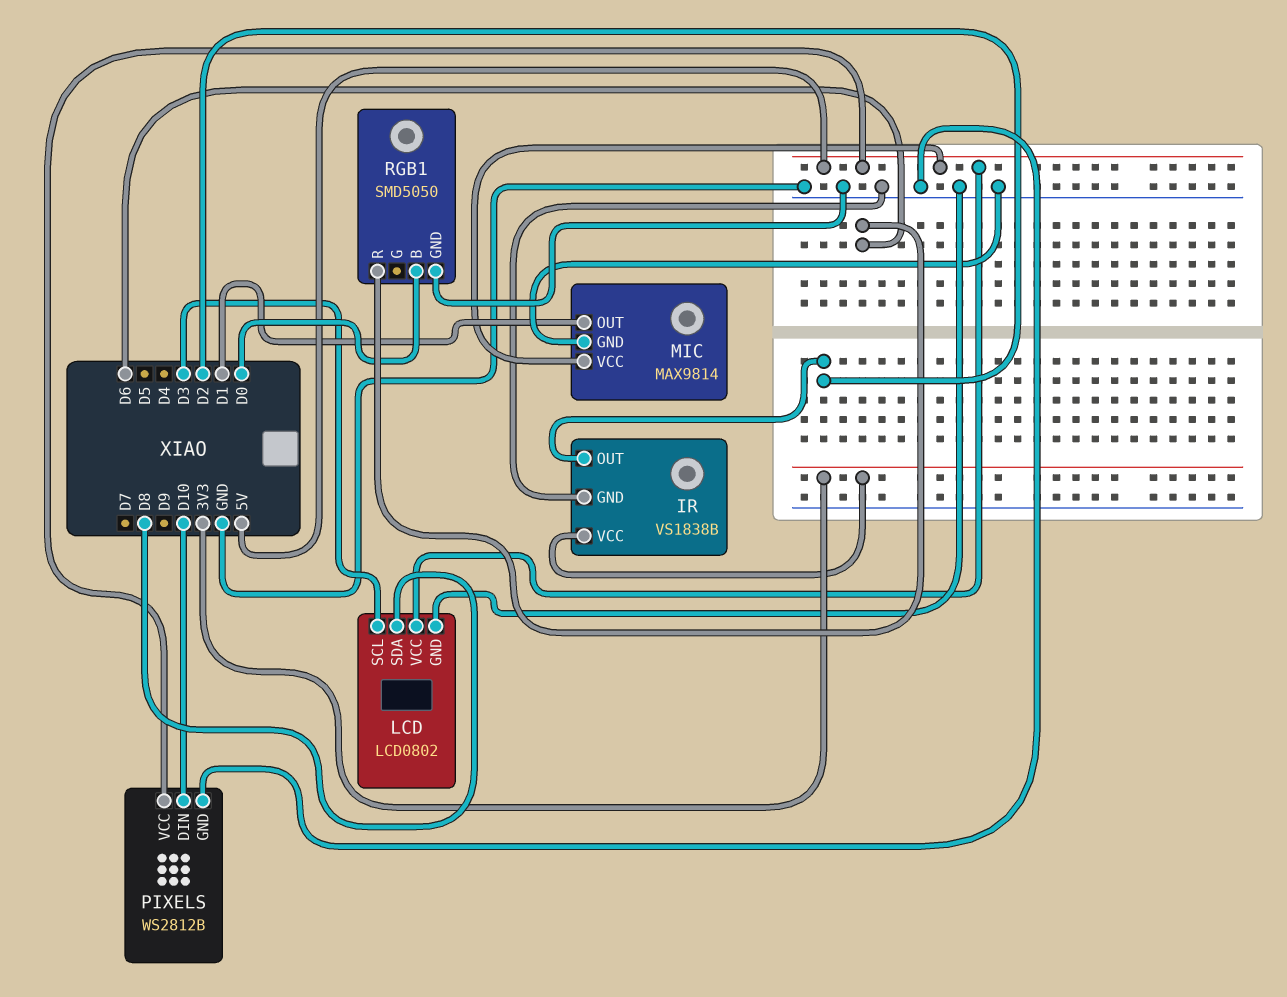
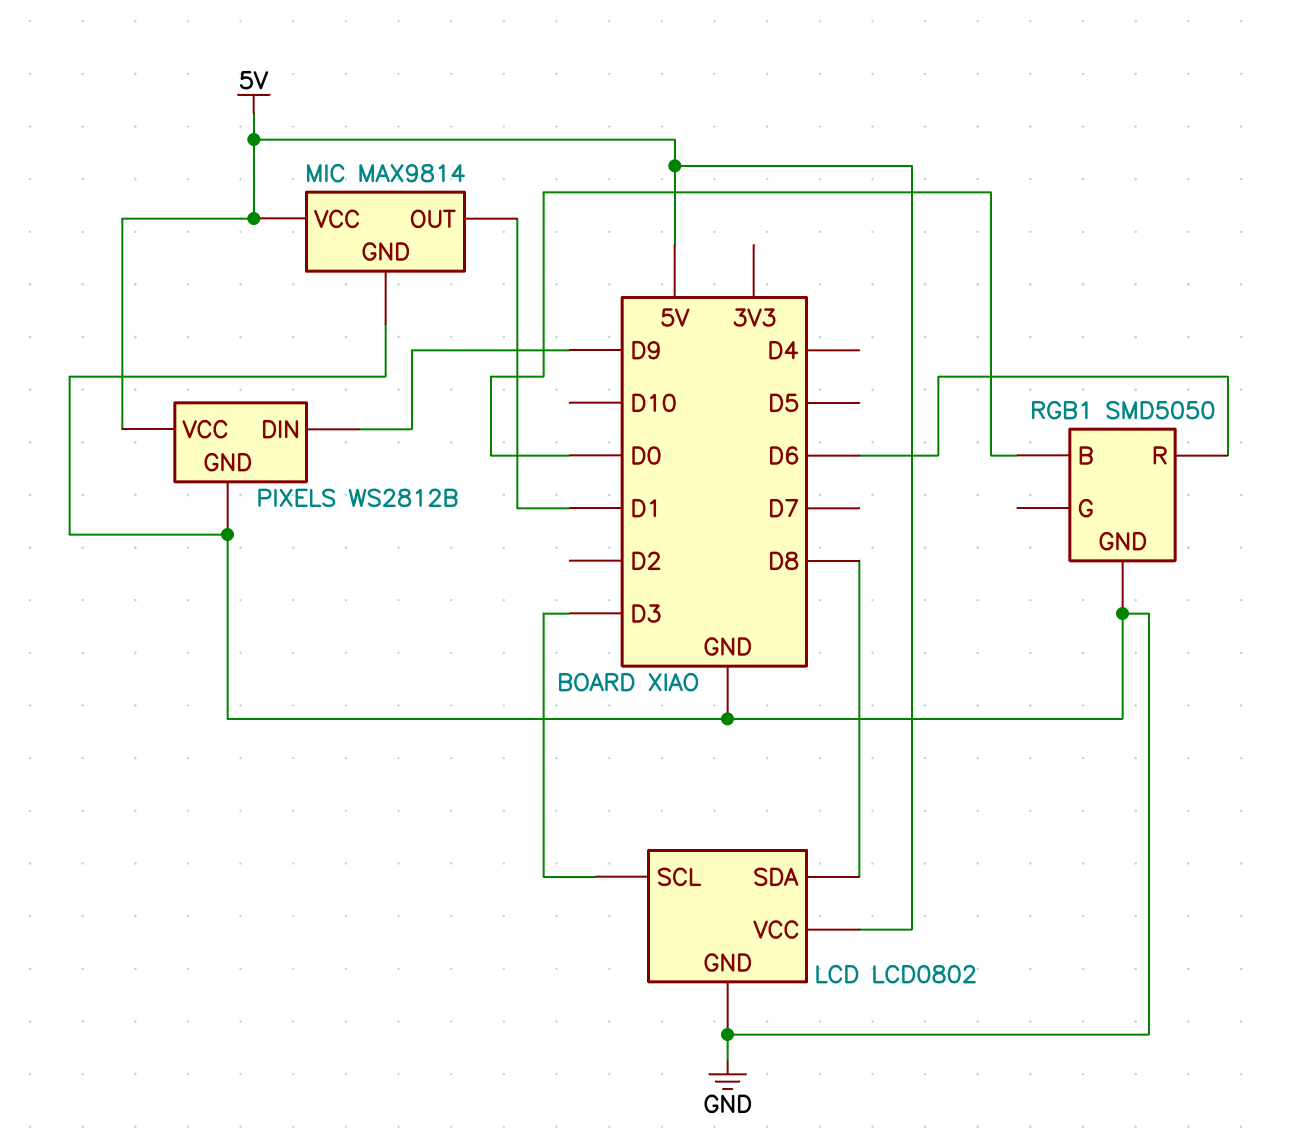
IR: VS1838B -> none
IR pin GND: GND -> none
IR pin OUT: D2 -> none
IR pin VCC: 3V3 -> none
PIXELS pin DIN: D10 -> D9

